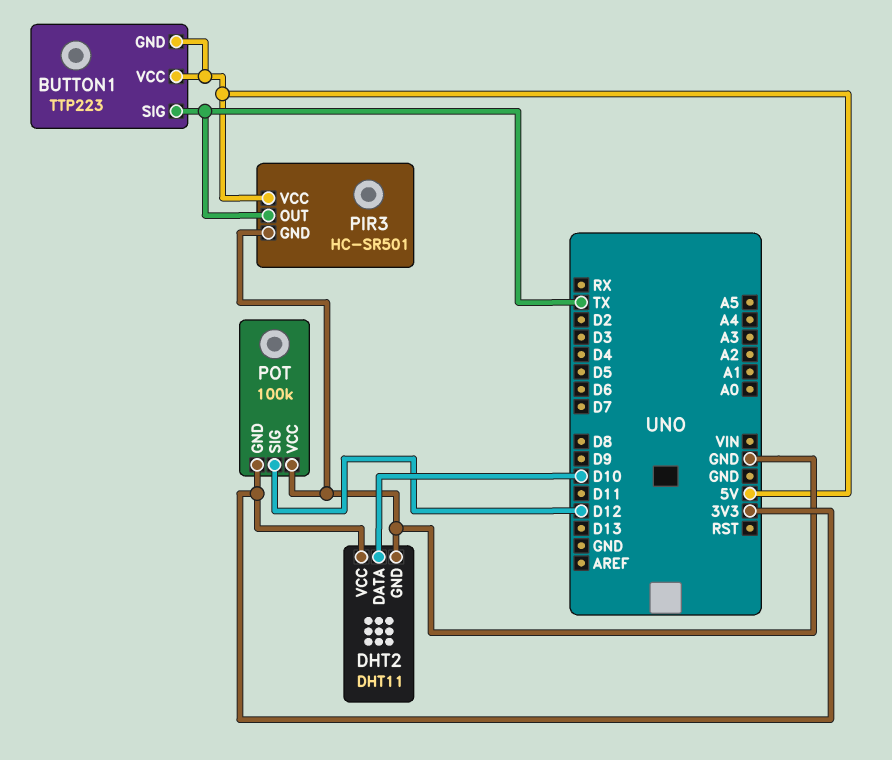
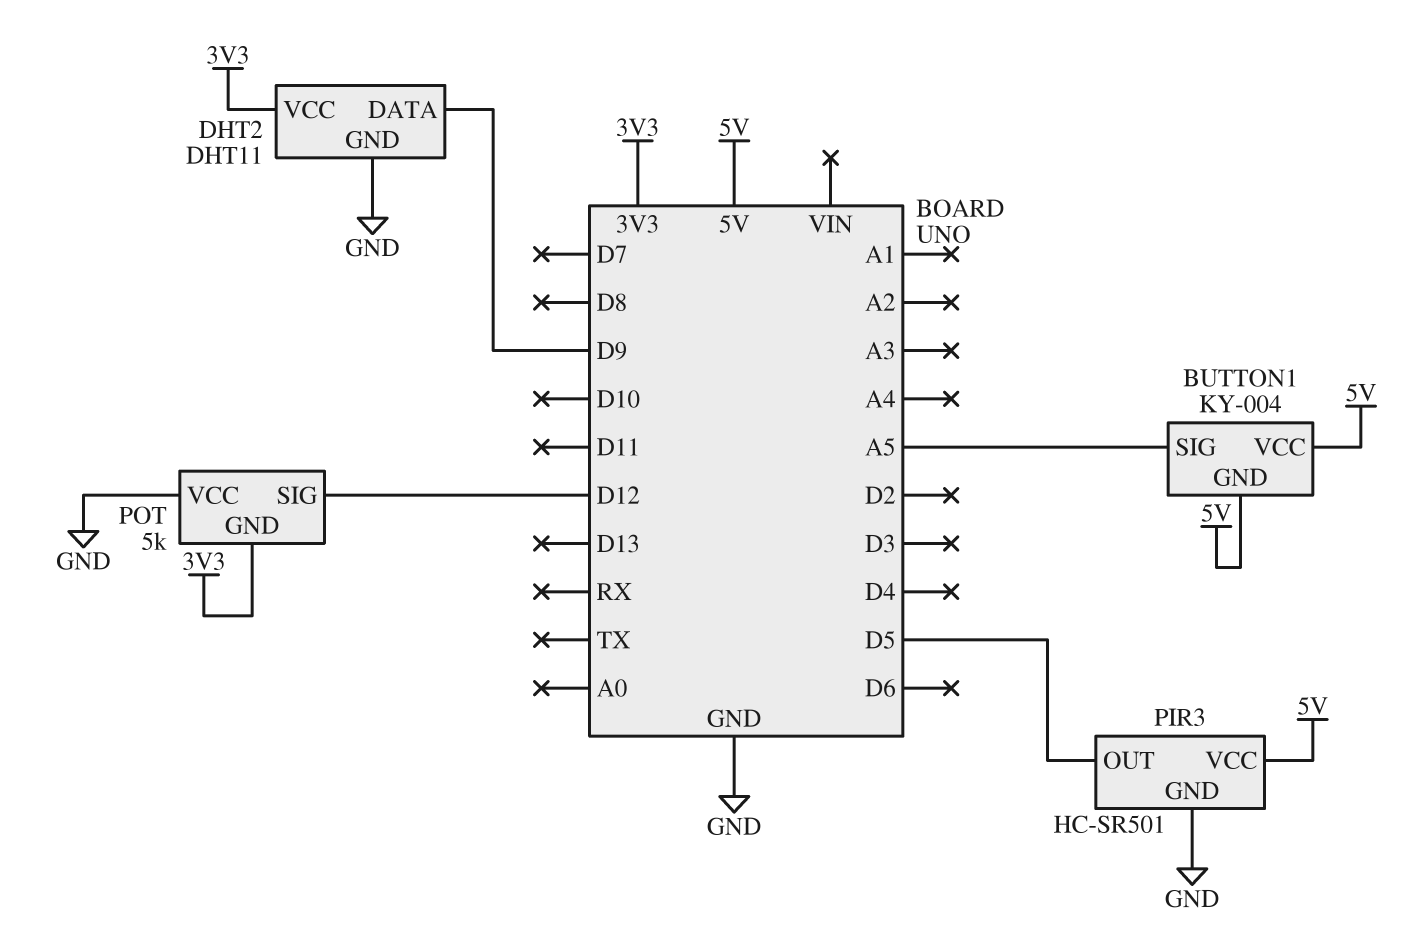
BUTTON1: TTP223 -> KY-004
BUTTON1 pin SIG: TX -> A5
DHT2 pin DATA: D10 -> D9
PIR3 pin OUT: TX -> D5
POT: 100k -> 5k

